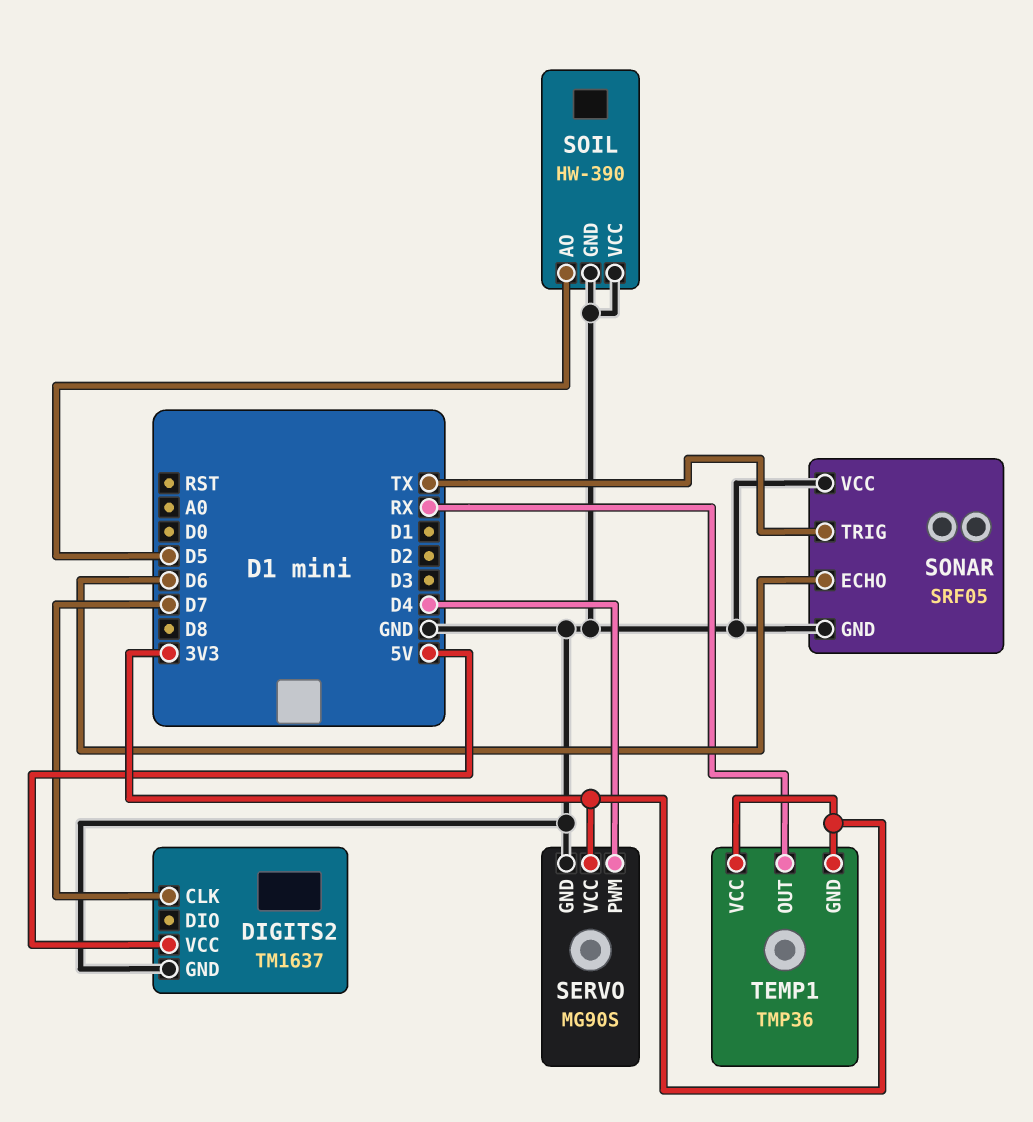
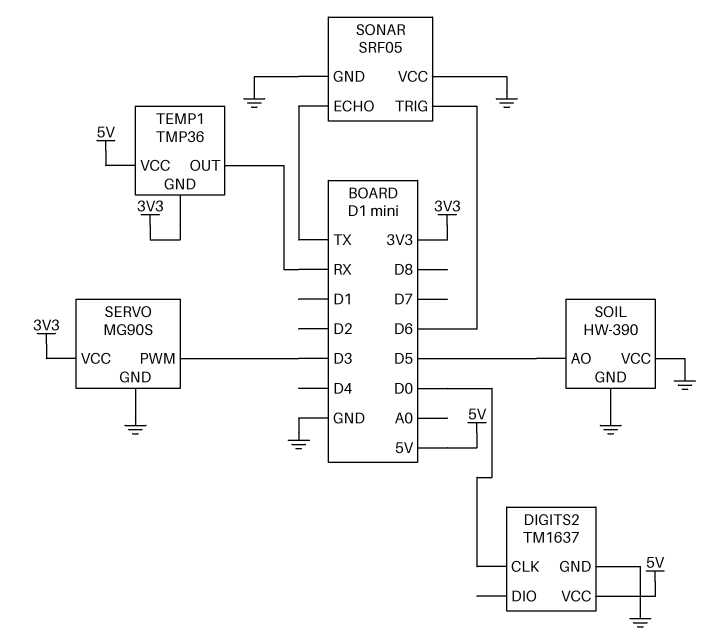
DIGITS2 pin CLK: D7 -> D0
SERVO pin PWM: D4 -> D3
SONAR pin ECHO: D6 -> TX
SONAR pin TRIG: TX -> D6
TEMP1 pin VCC: 3V3 -> 5V

